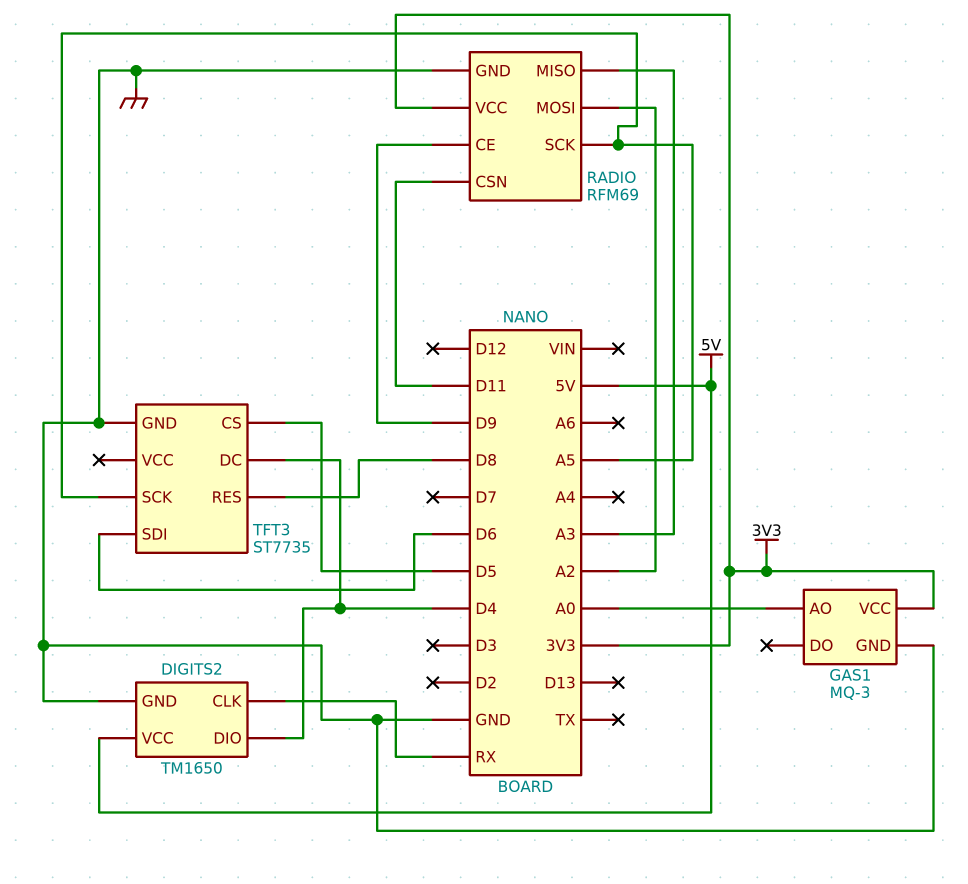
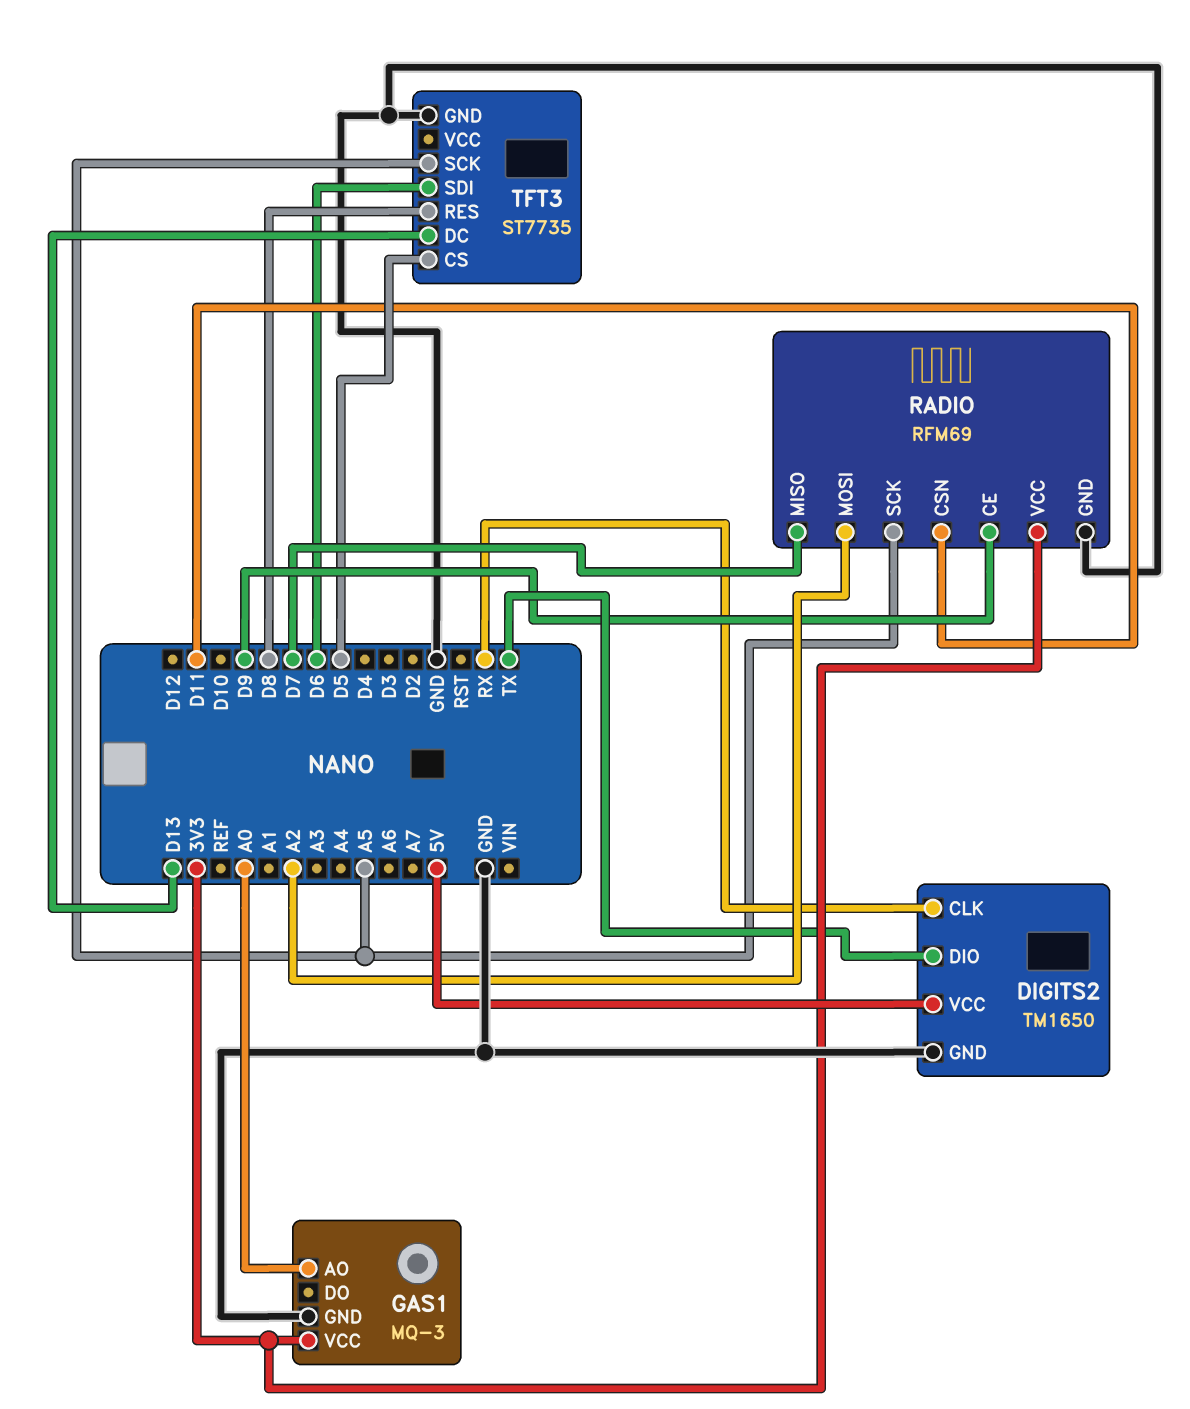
DIGITS2 pin DIO: D4 -> TX
RADIO pin MISO: A3 -> D7
TFT3 pin DC: D4 -> D13

